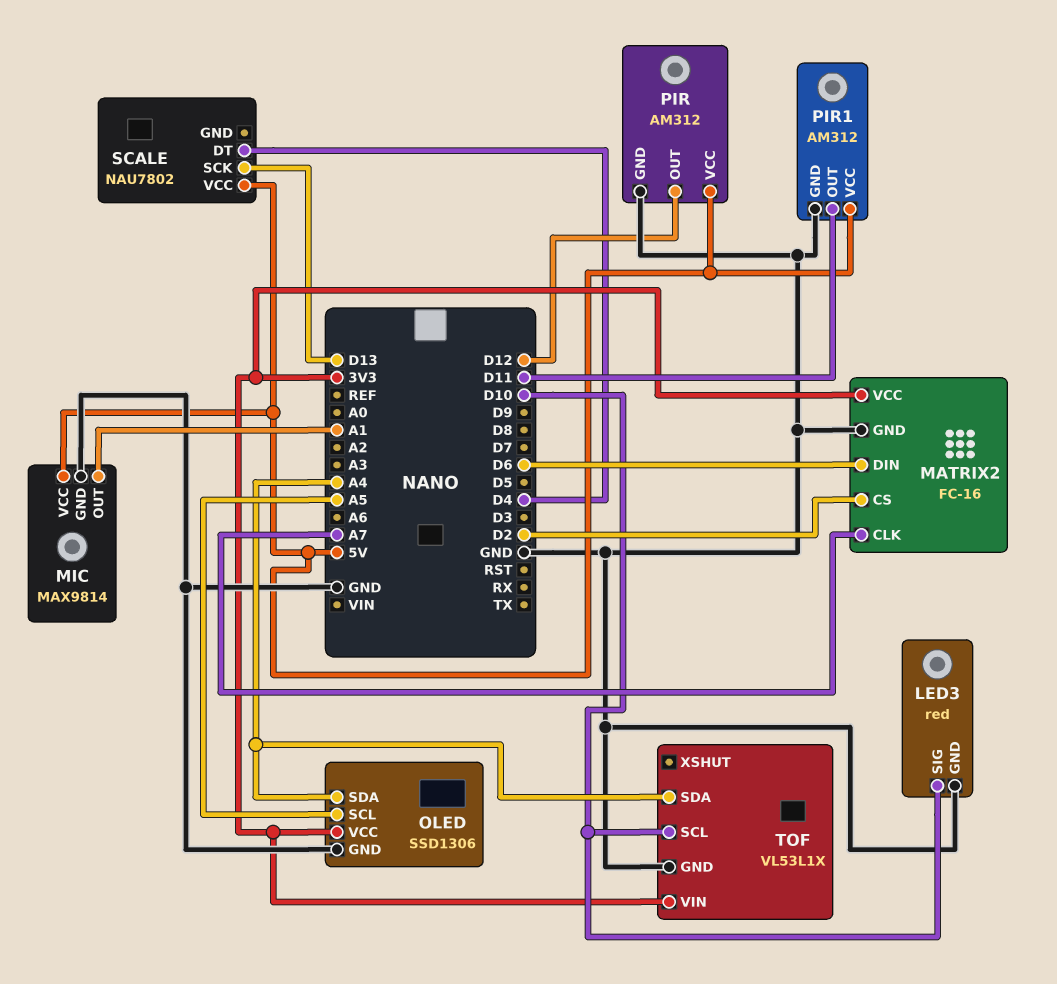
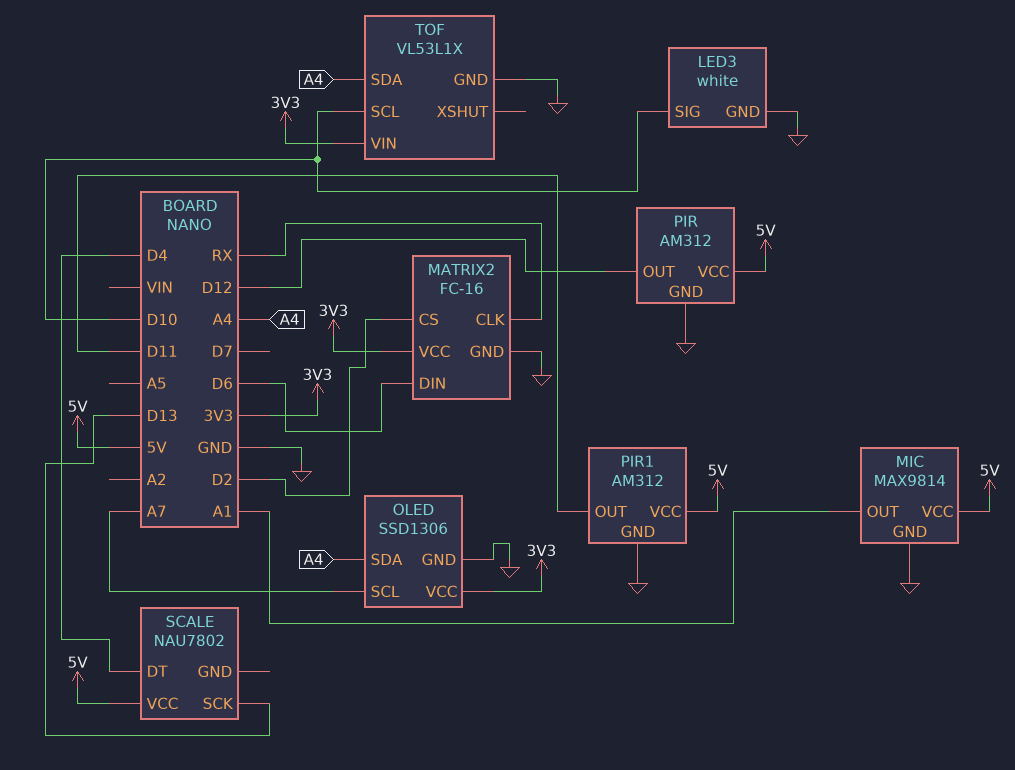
LED3: red -> white
MATRIX2 pin CLK: A7 -> RX
OLED pin SCL: A5 -> A7

